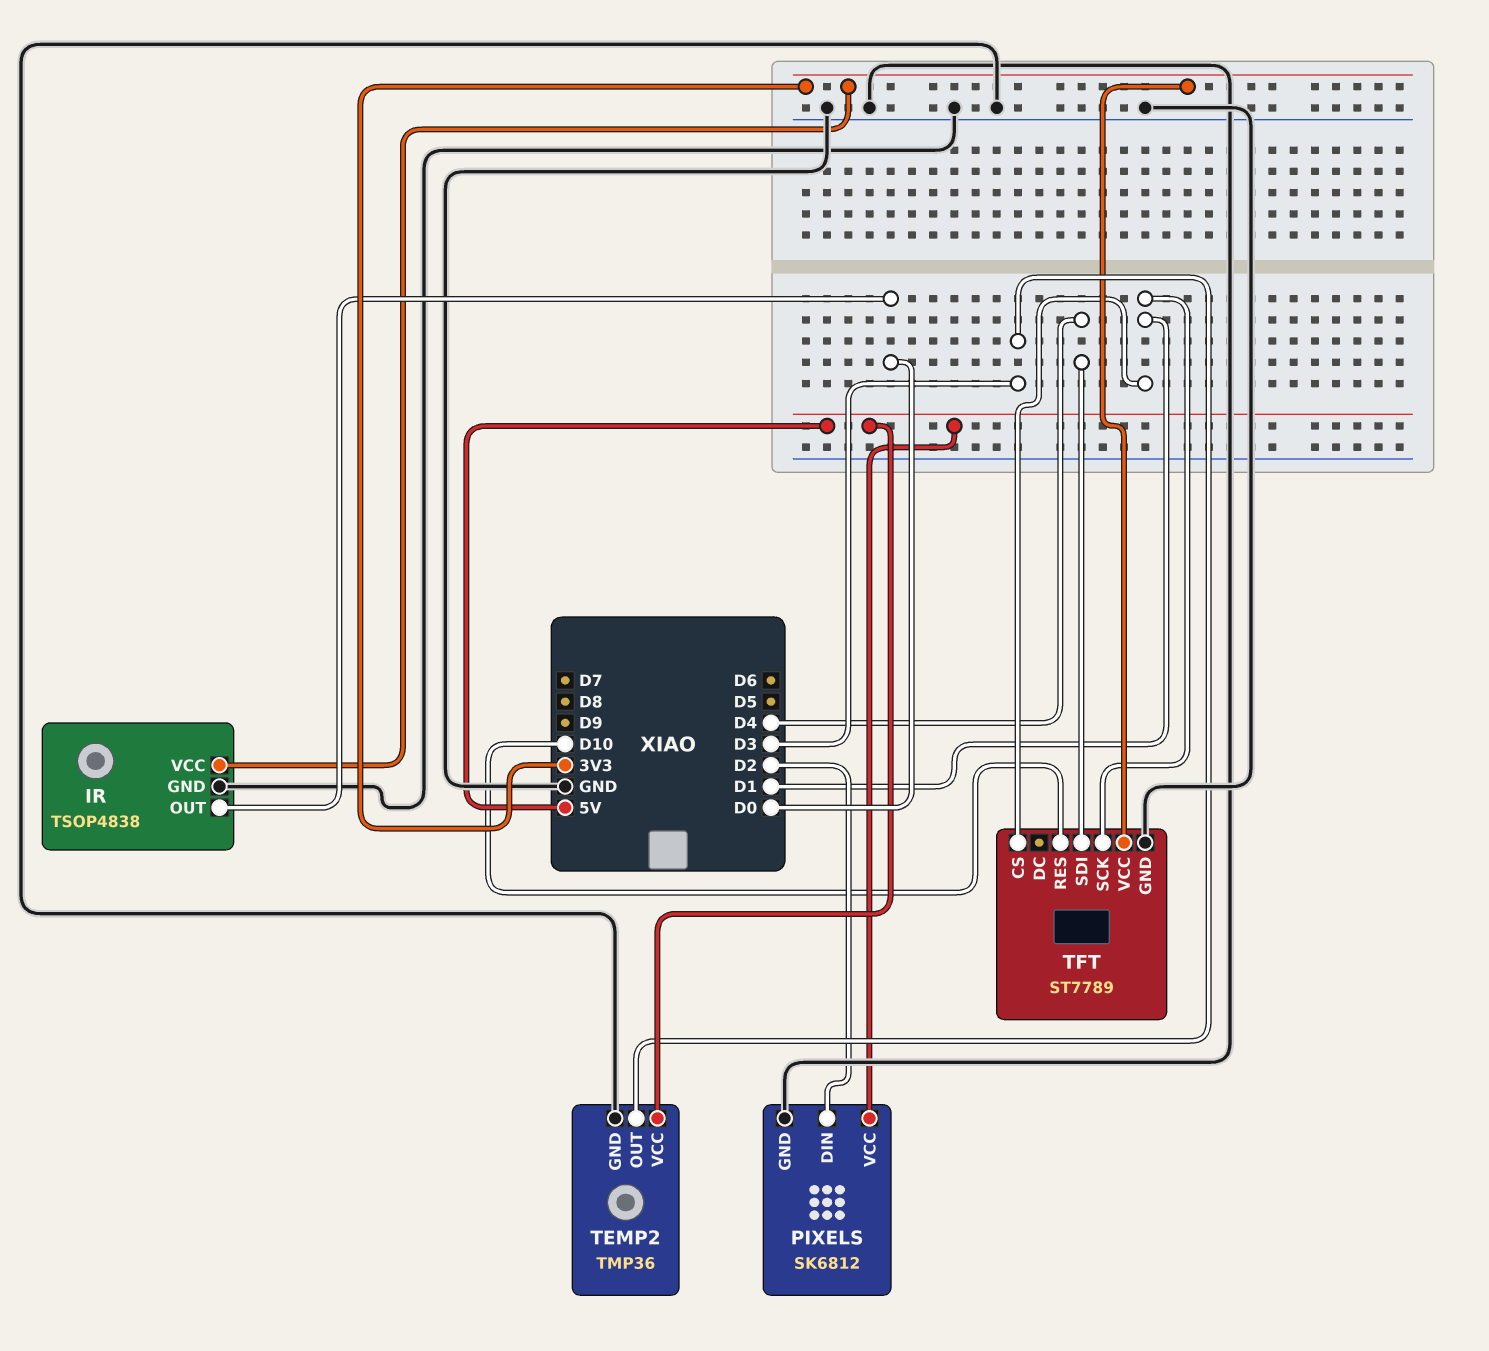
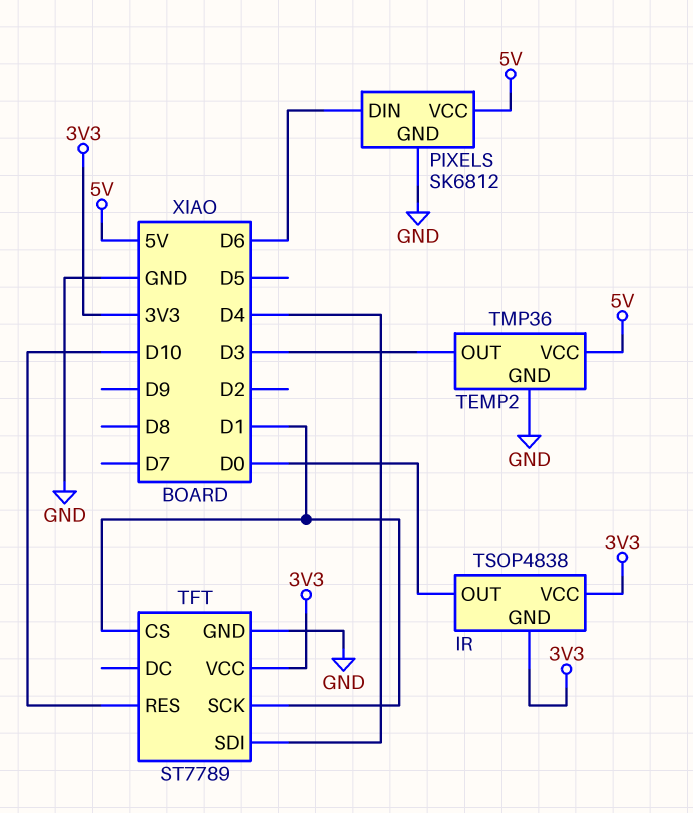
IR pin GND: GND -> 3V3
PIXELS pin DIN: D2 -> D6

